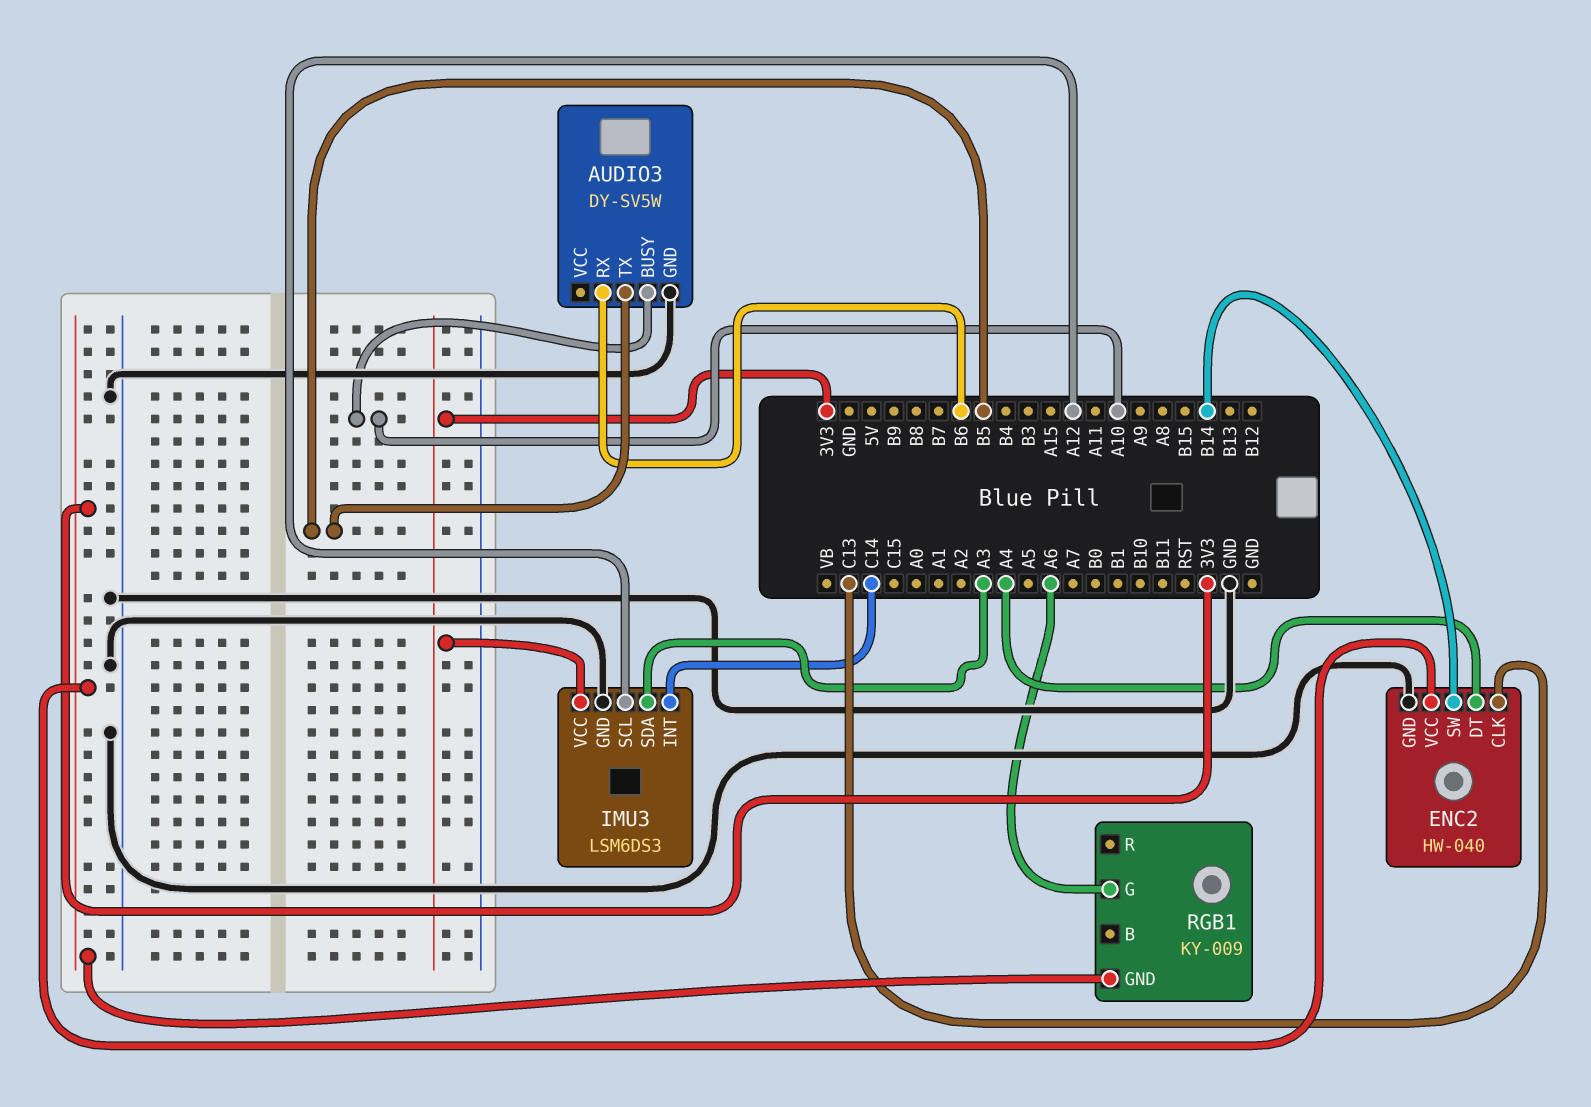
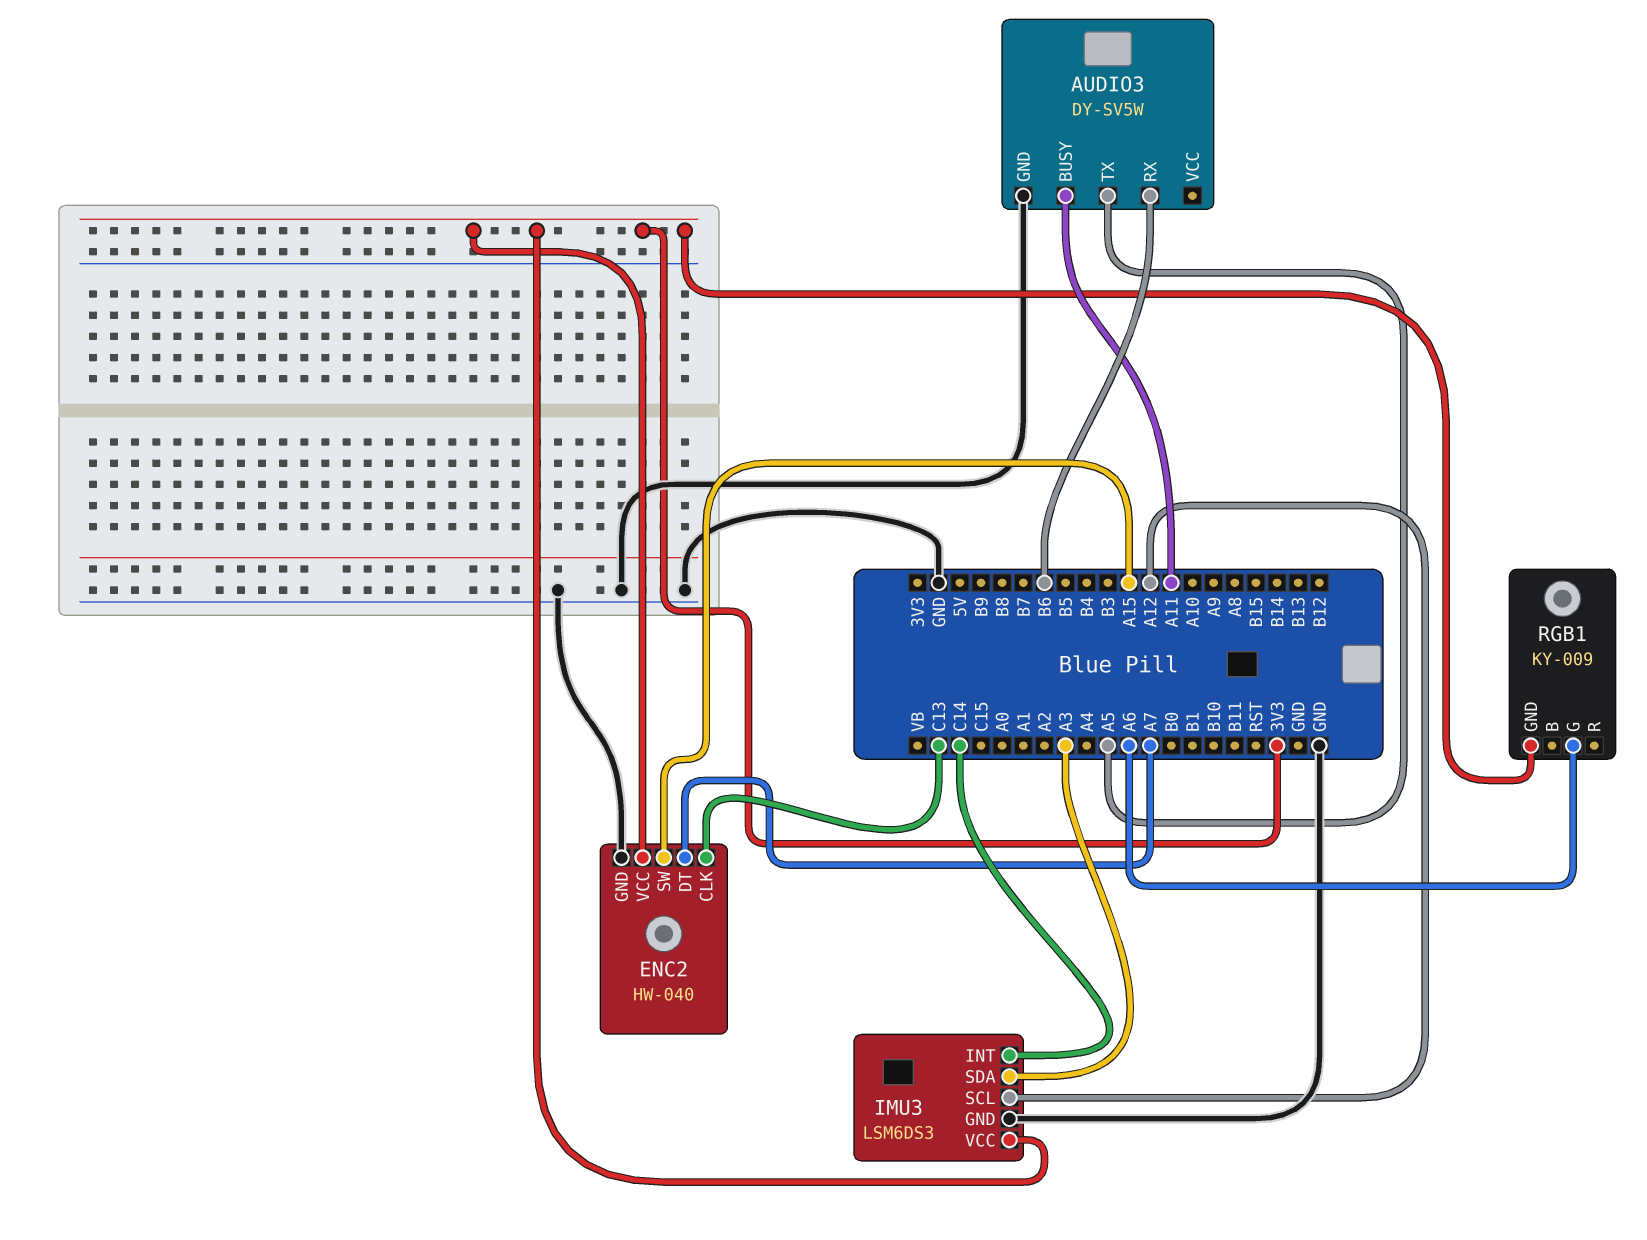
AUDIO3 pin BUSY: A10 -> A11
AUDIO3 pin TX: B5 -> A5
ENC2 pin DT: A4 -> A7
ENC2 pin SW: B14 -> A15

